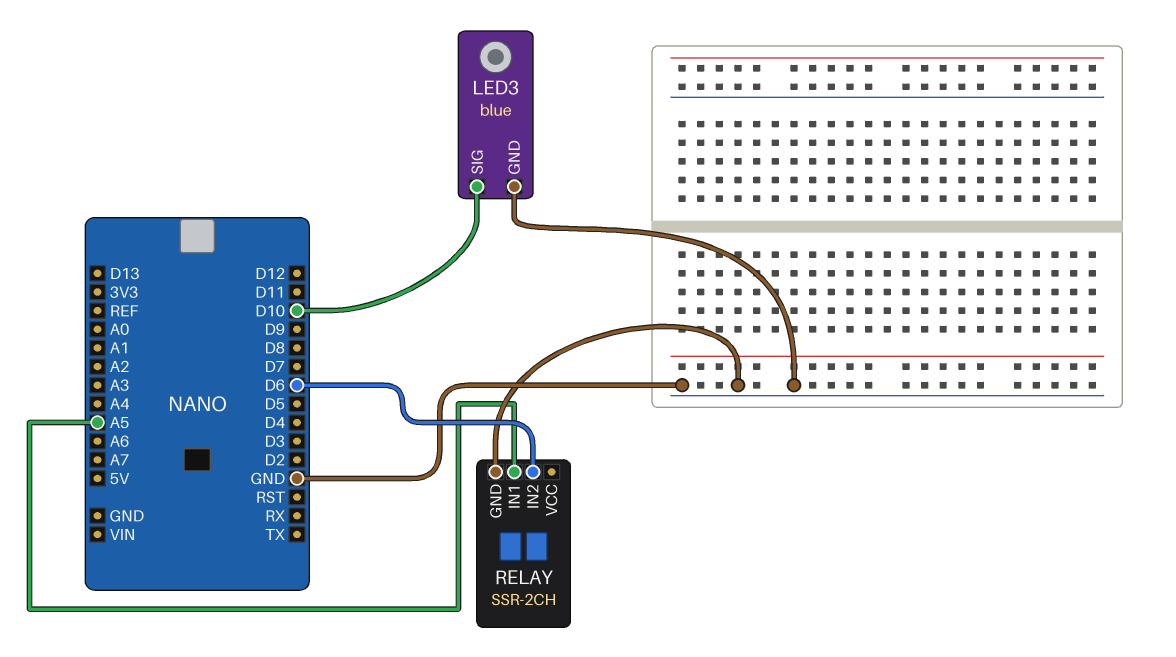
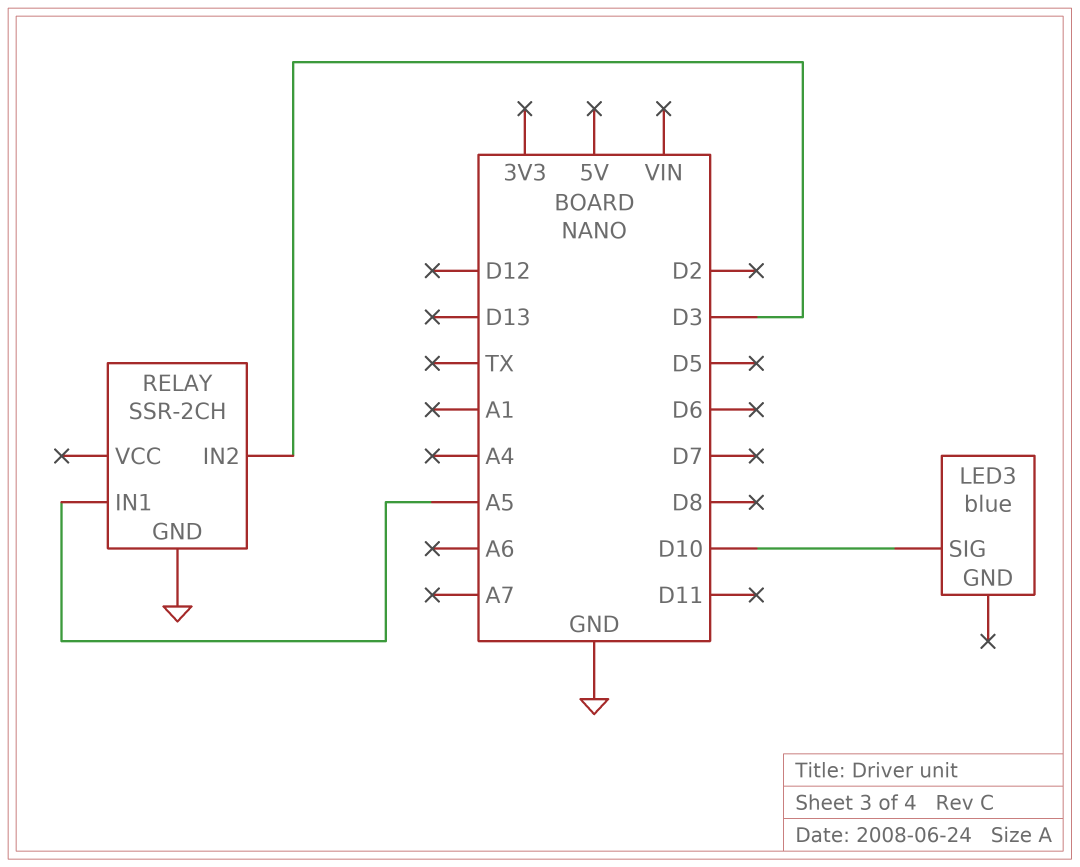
LED3 pin GND: GND -> none
RELAY pin IN2: D6 -> D3

